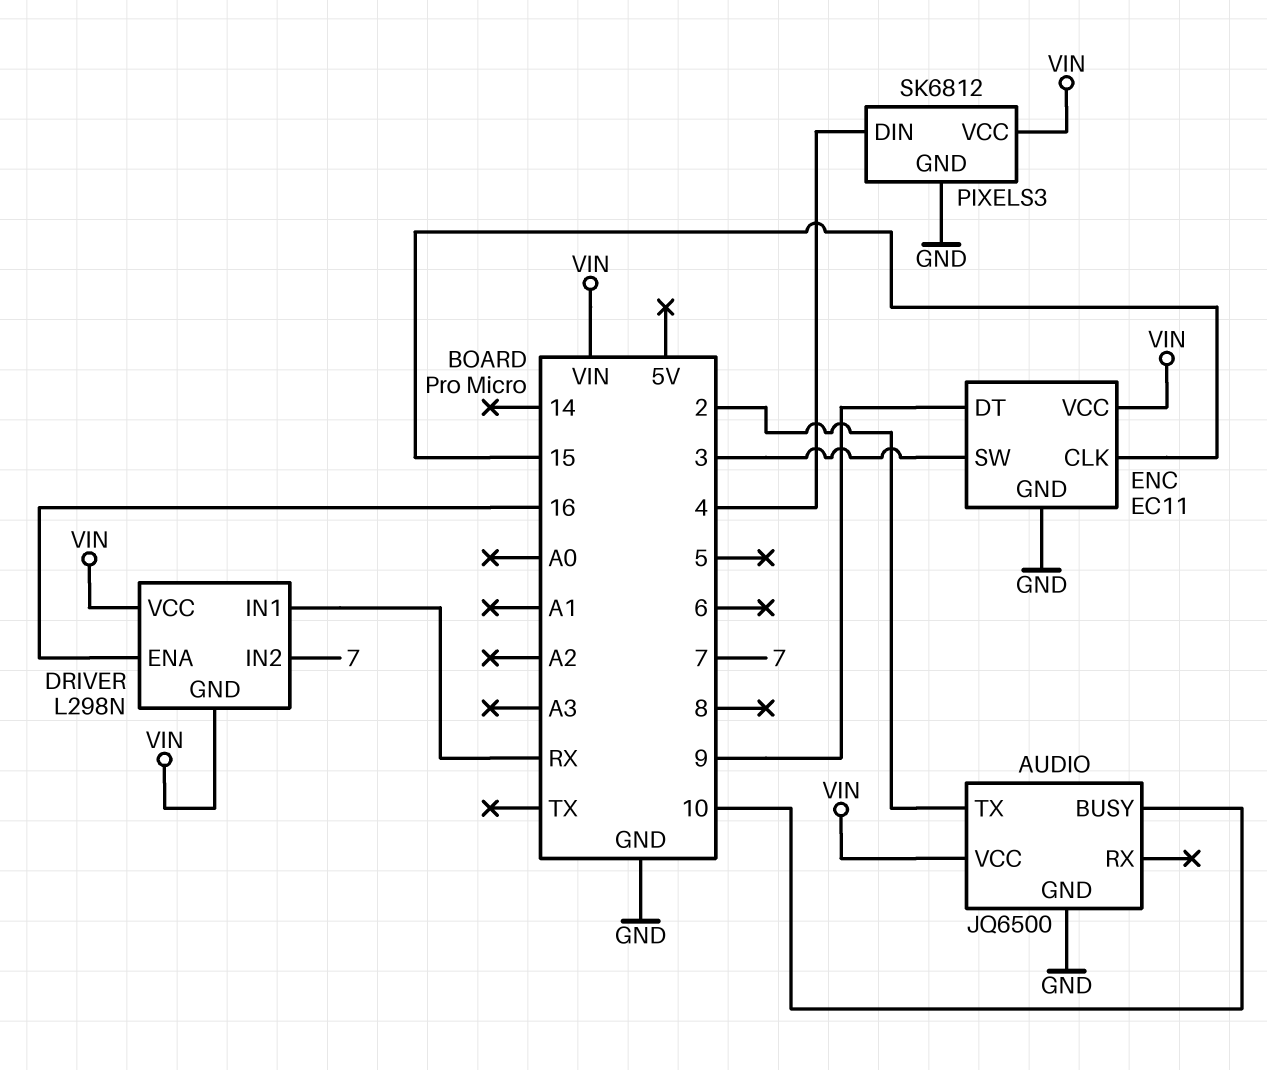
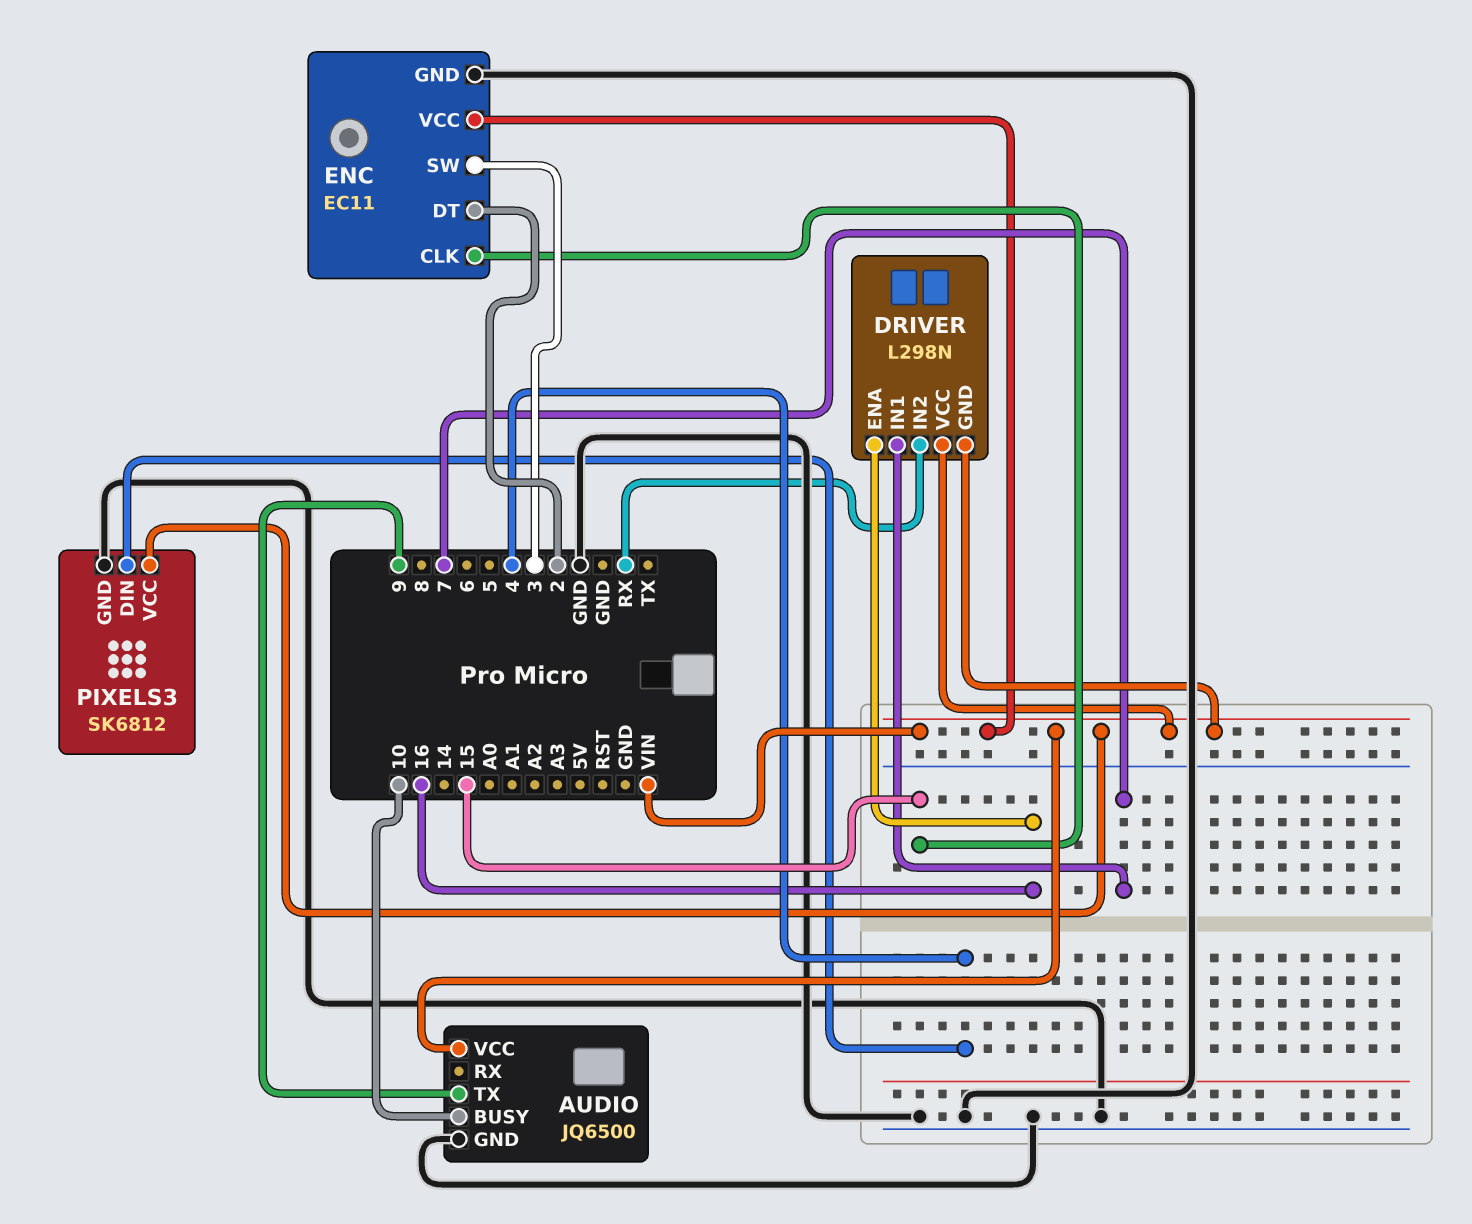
AUDIO pin TX: 2 -> 9
DRIVER pin IN1: RX -> 7
DRIVER pin IN2: 7 -> RX
ENC pin DT: 9 -> 2

